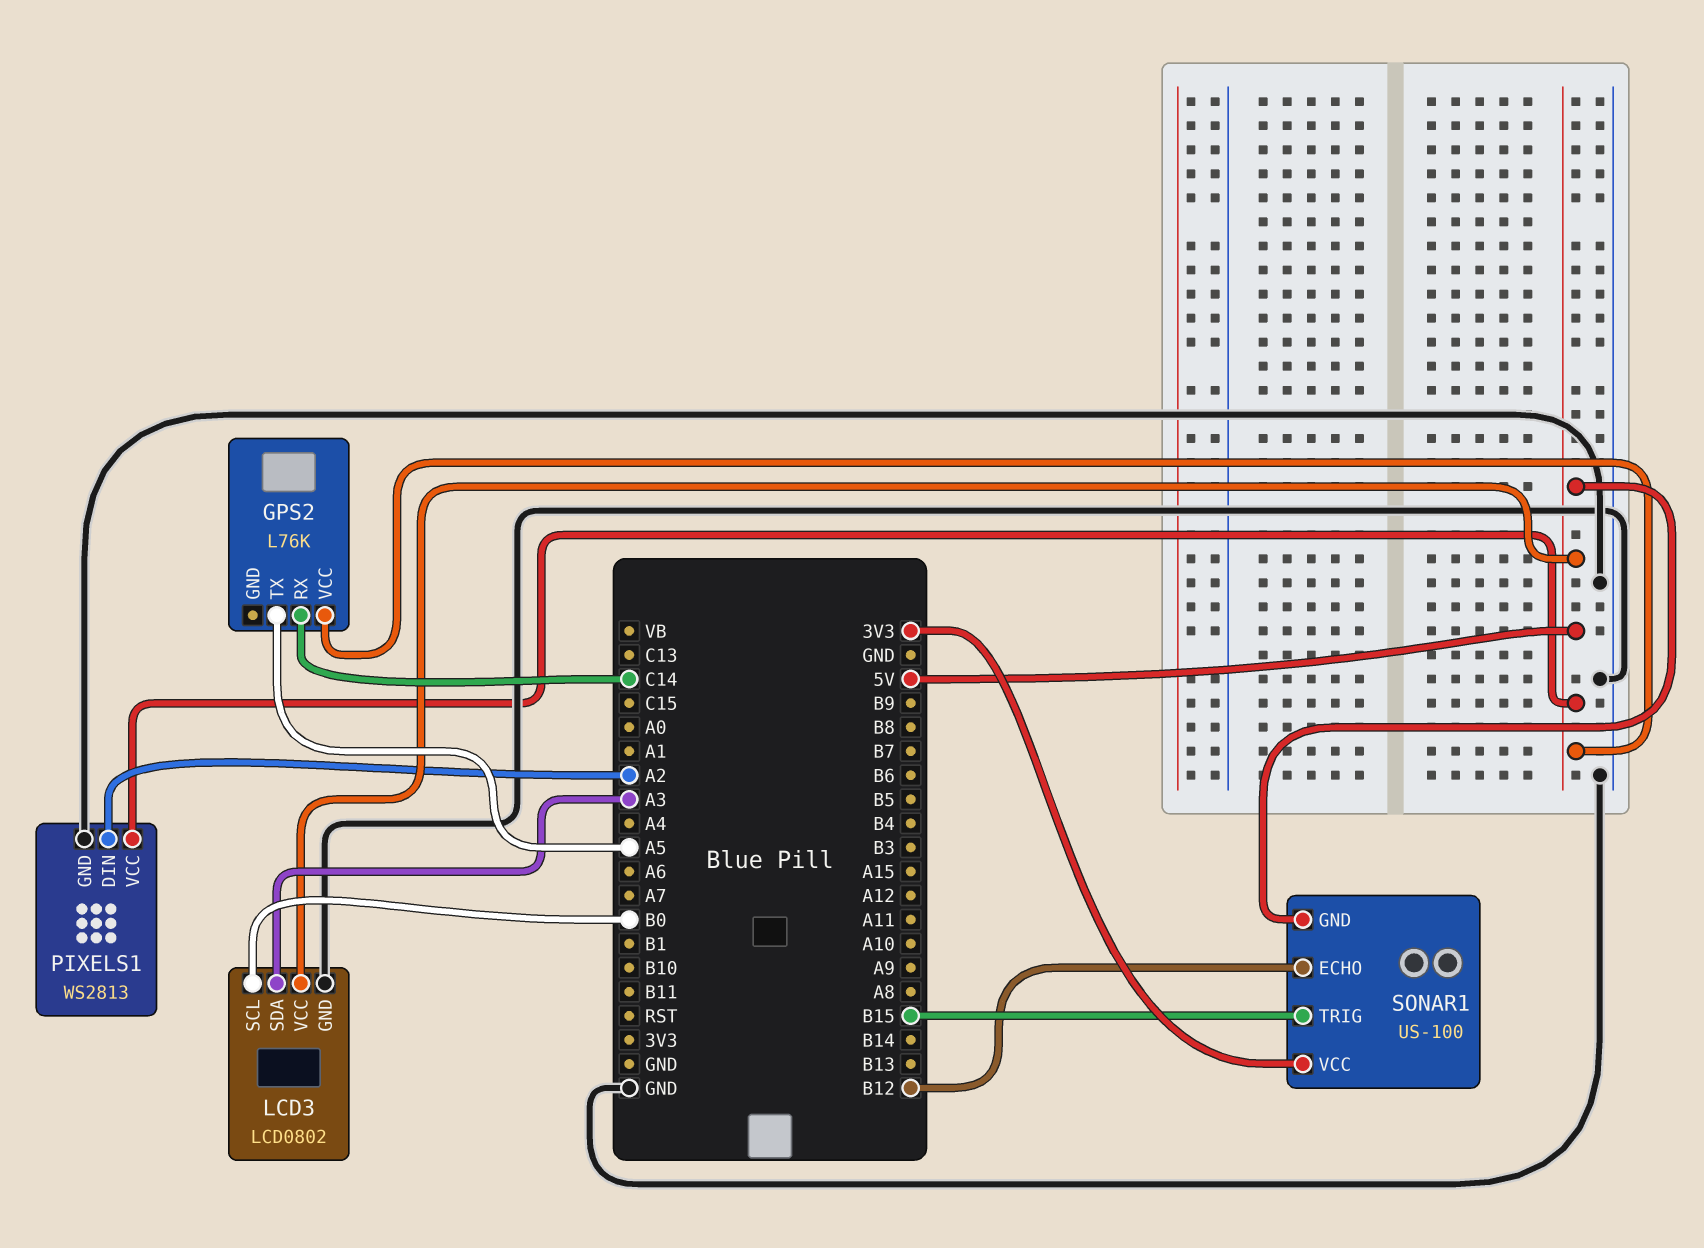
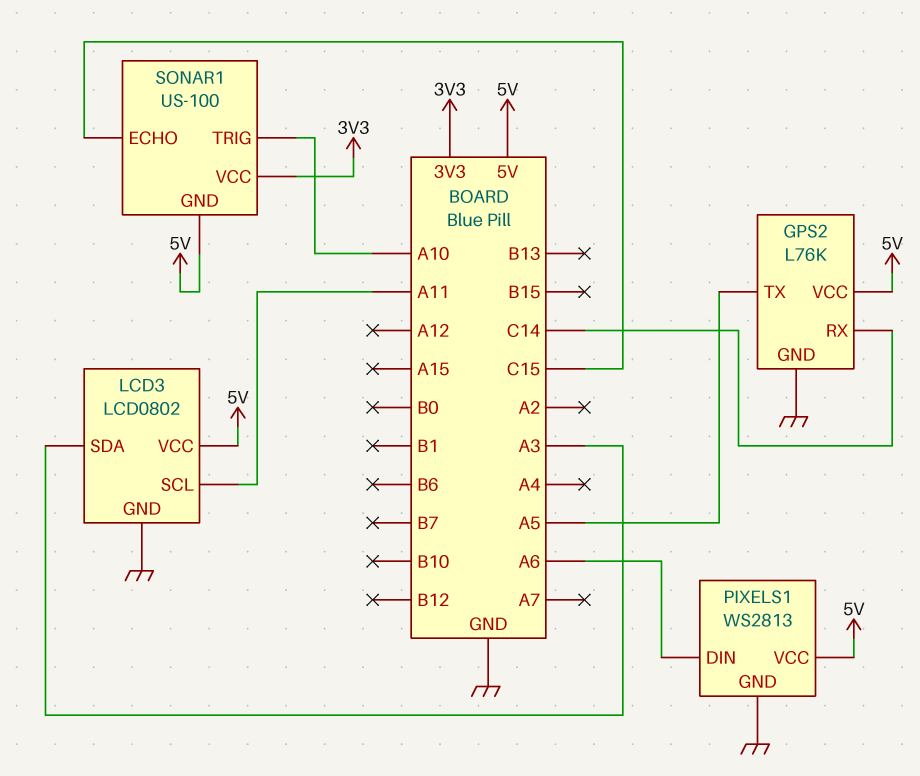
GPS2 pin GND: none -> GND
LCD3 pin SCL: B0 -> A11
PIXELS1 pin DIN: A2 -> A6
SONAR1 pin ECHO: B12 -> C15
SONAR1 pin TRIG: B15 -> A10

